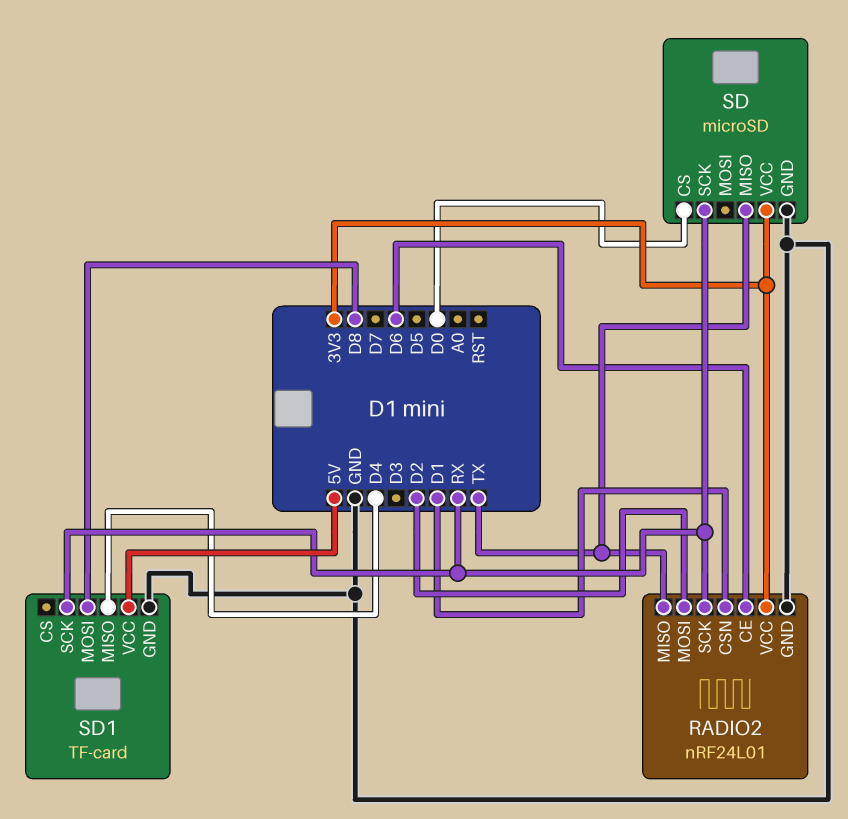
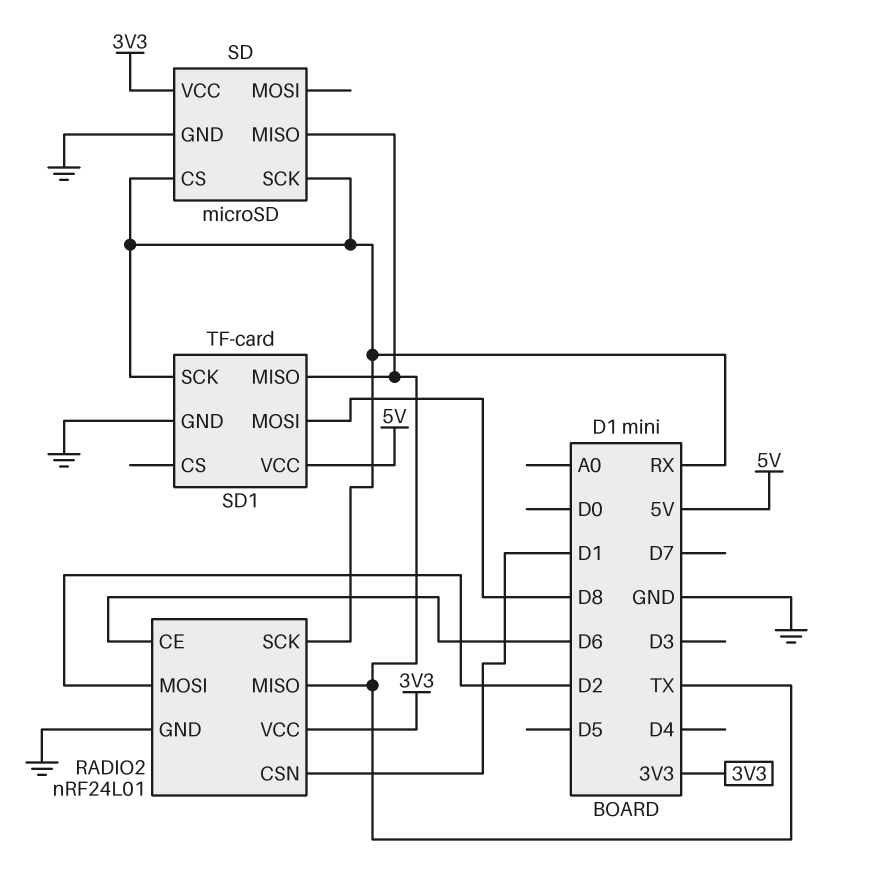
SD pin CS: D0 -> RX
SD1 pin MISO: D4 -> TX

